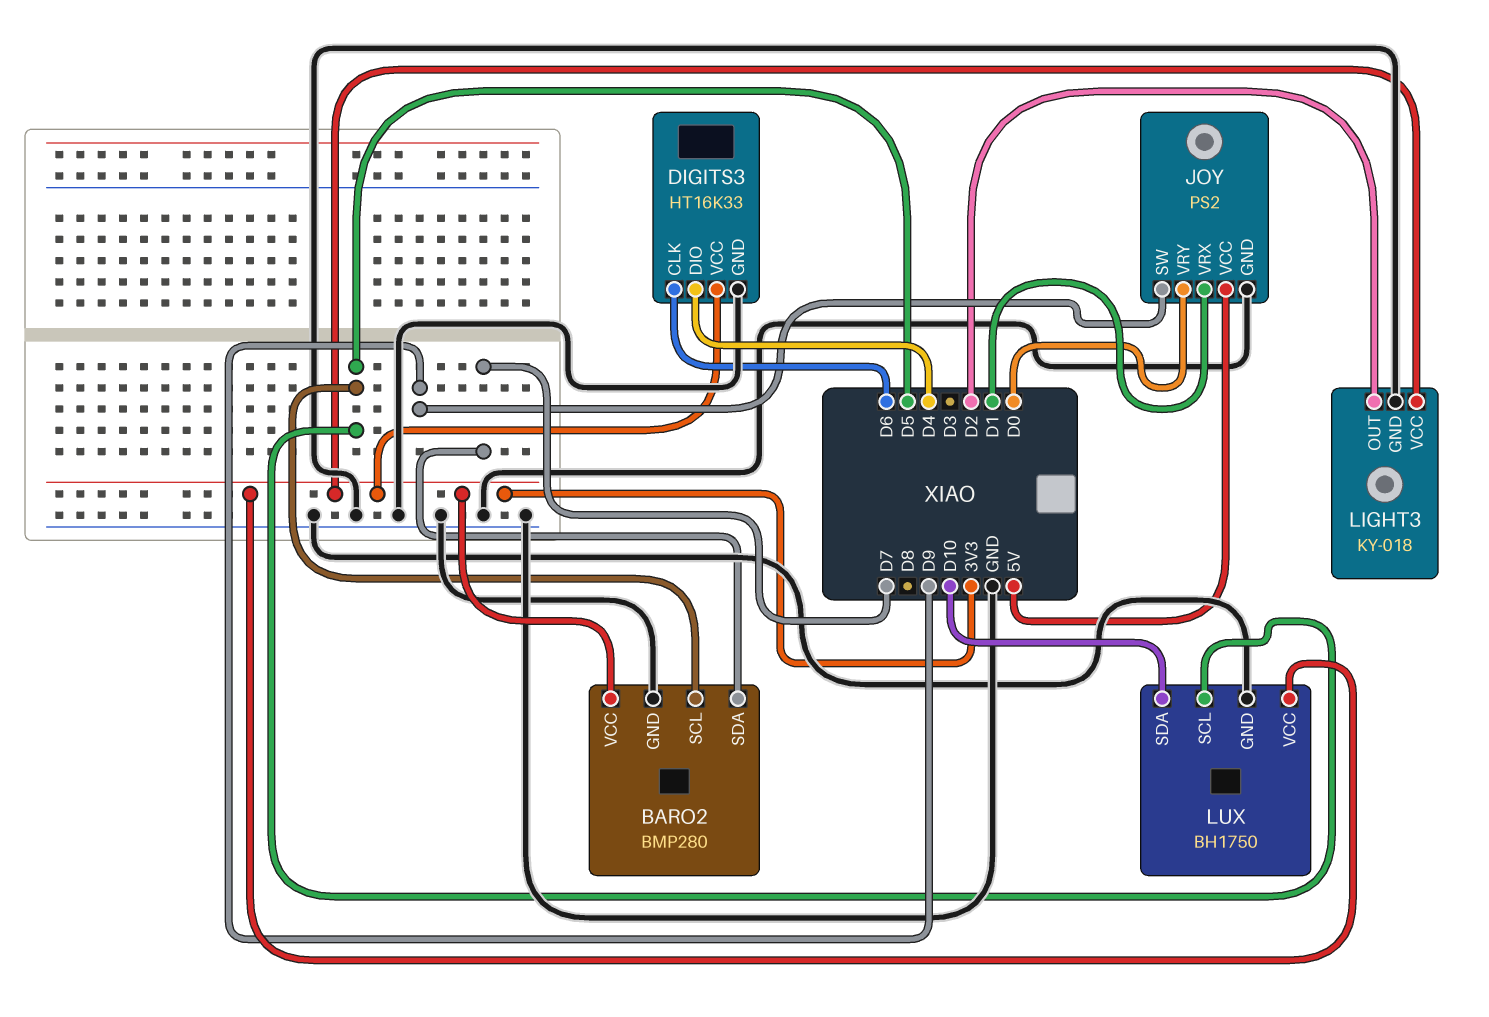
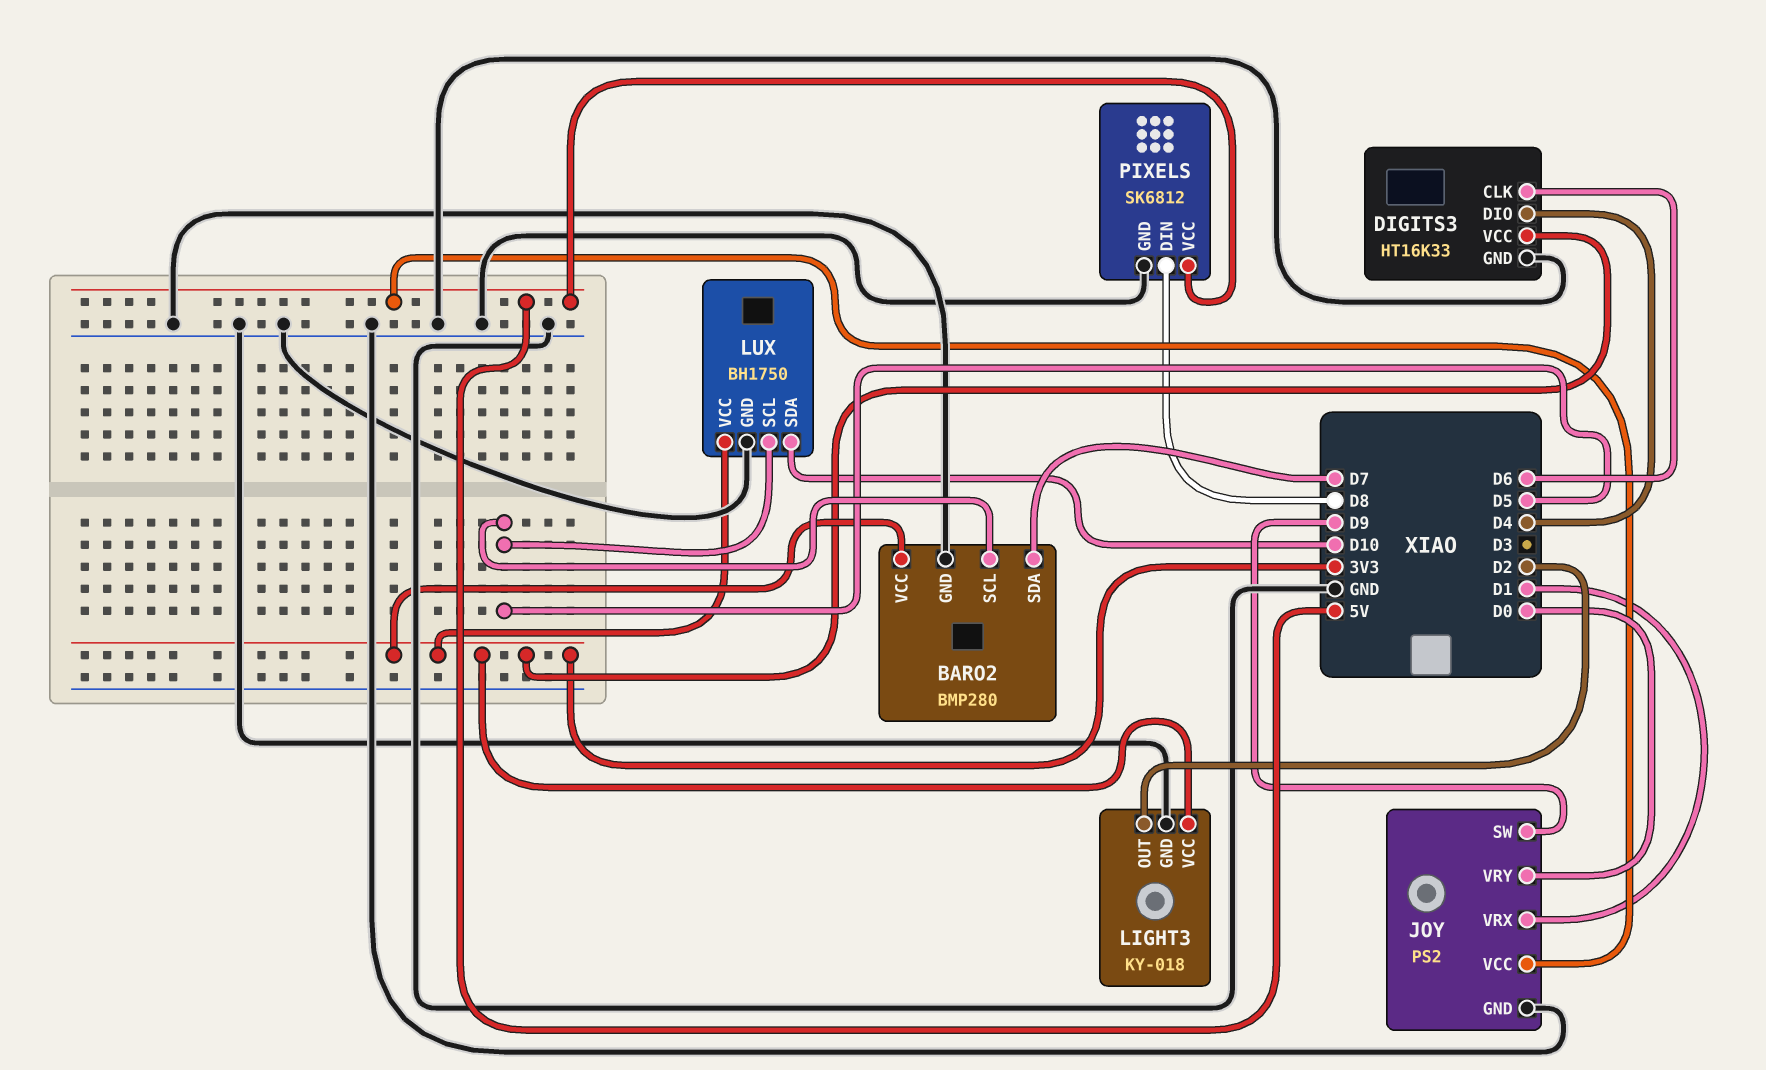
PIXELS: none -> SK6812
PIXELS pin DIN: none -> D8
PIXELS pin GND: none -> GND
PIXELS pin VCC: none -> 5V

